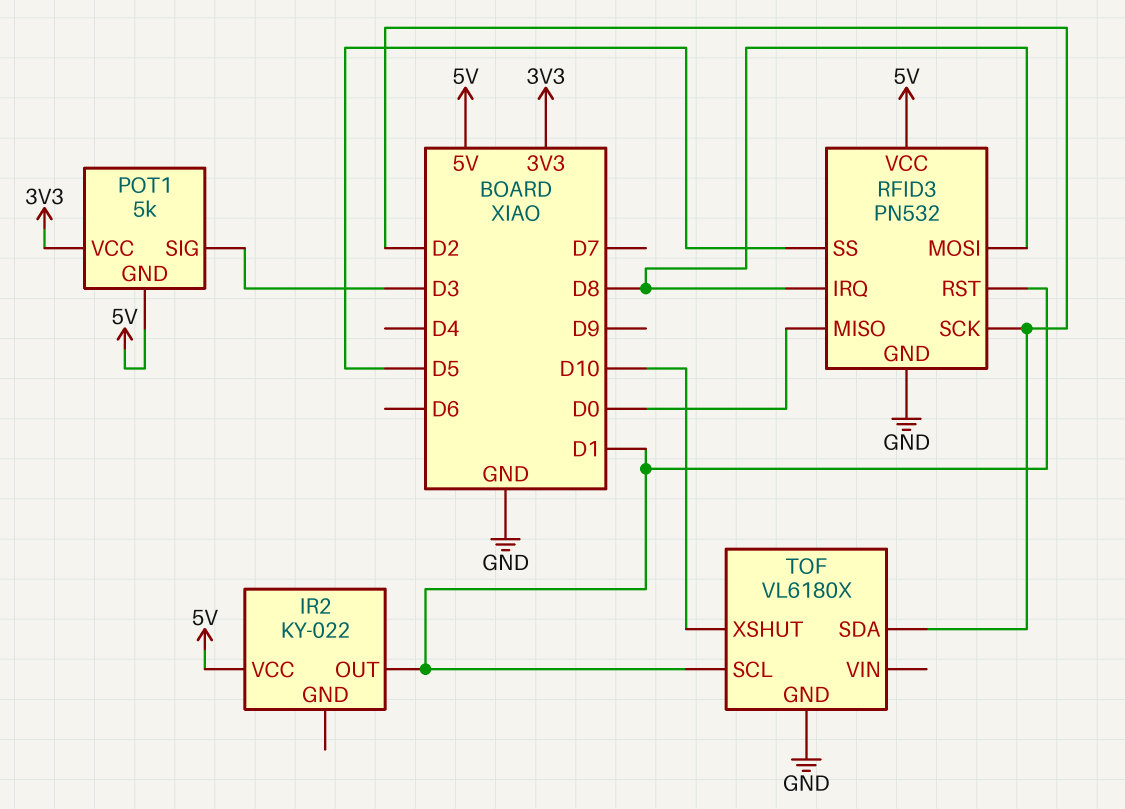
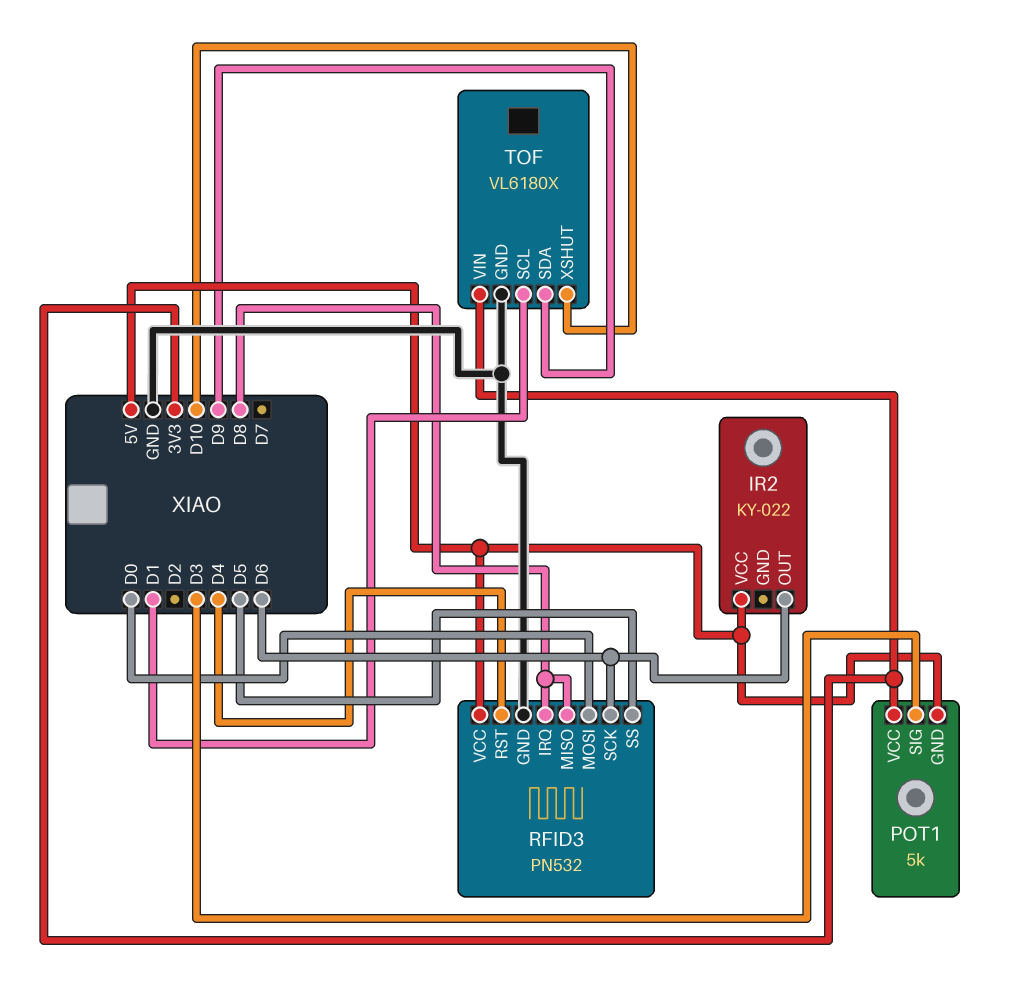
IR2 pin OUT: D1 -> D6
RFID3 pin MISO: D0 -> D8
RFID3 pin MOSI: D8 -> D0
RFID3 pin RST: D1 -> D4
RFID3 pin SCK: D2 -> D6
TOF pin SDA: D2 -> D9
TOF pin VIN: none -> 3V3

